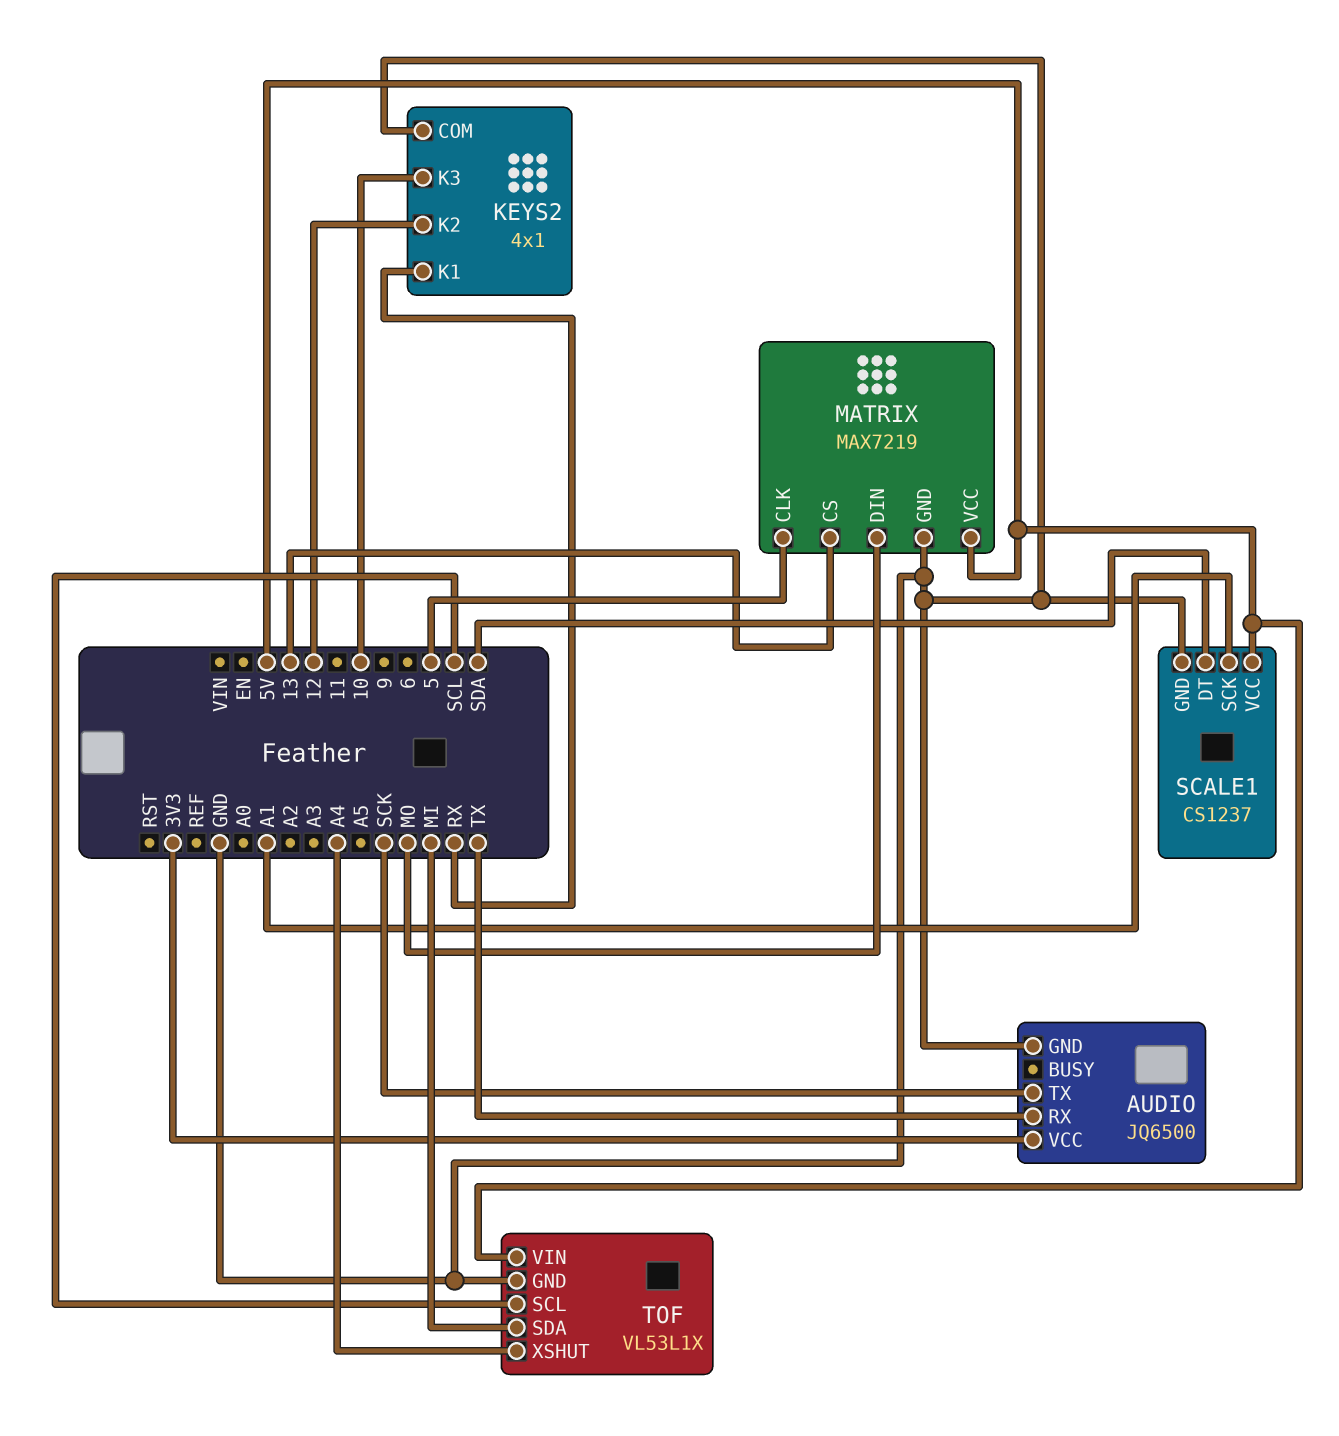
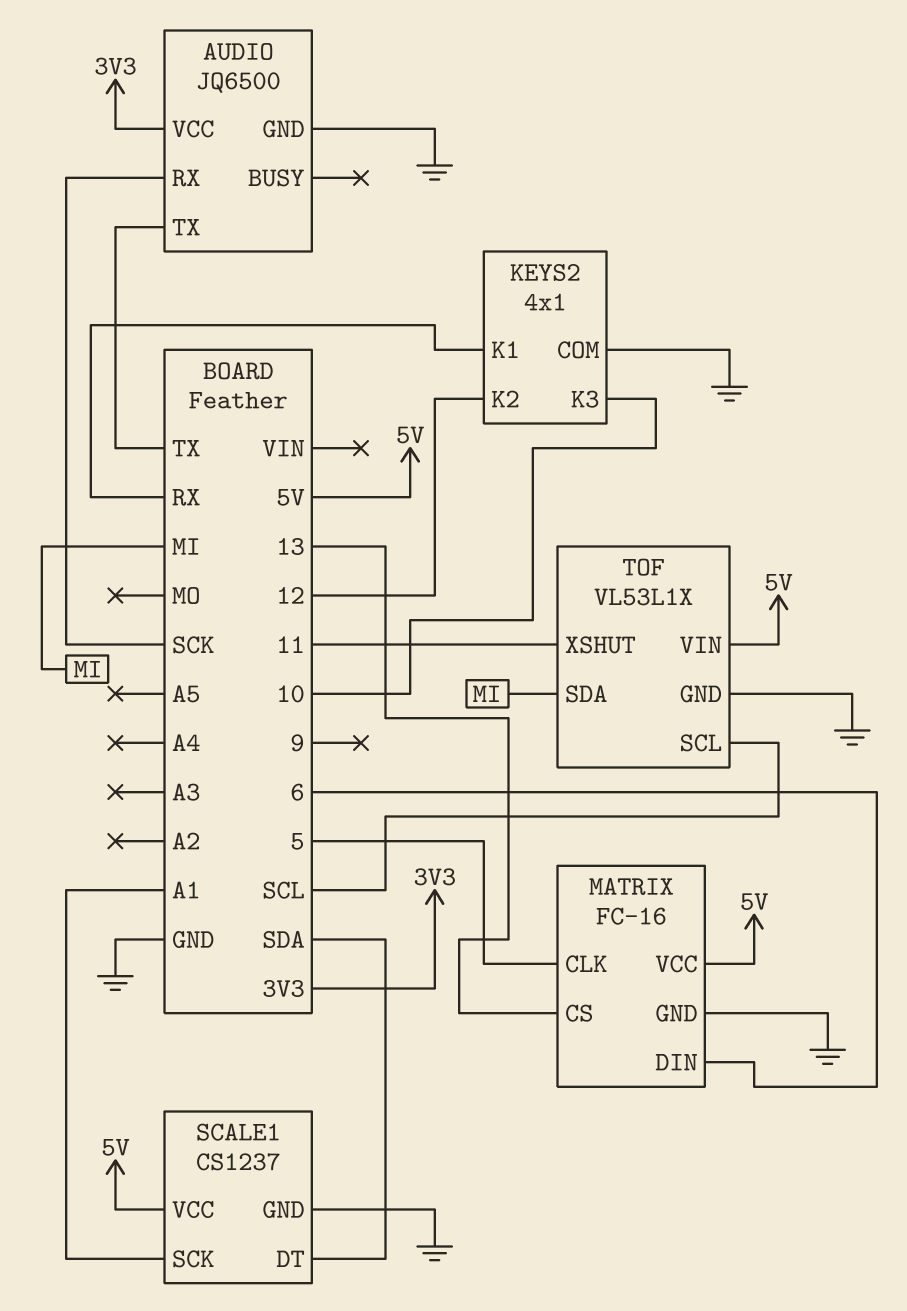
AUDIO pin RX: TX -> SCK
AUDIO pin TX: SCK -> TX
MATRIX: MAX7219 -> FC-16
MATRIX pin DIN: MO -> 6
TOF pin XSHUT: A4 -> 11

